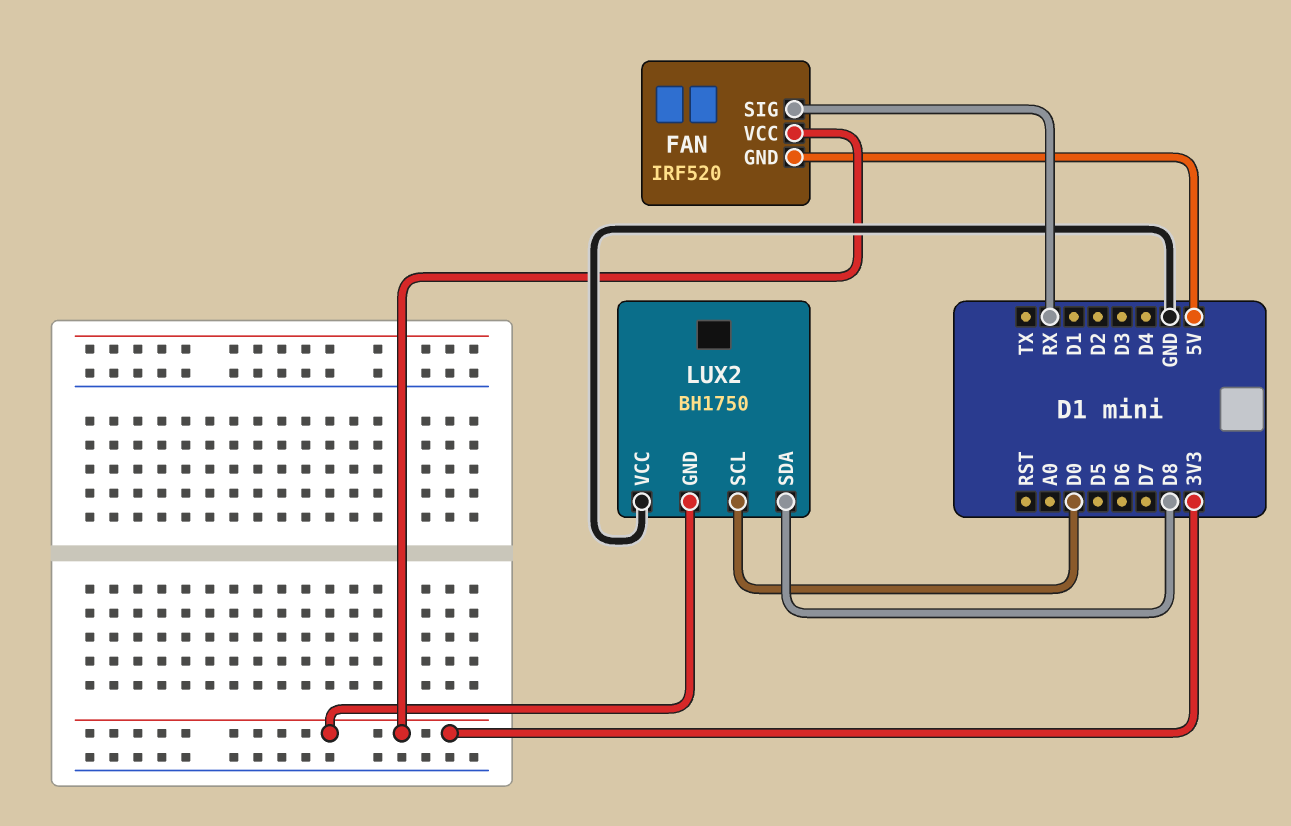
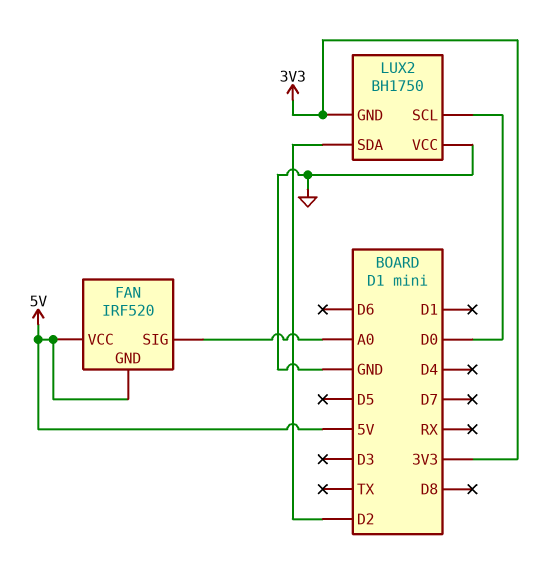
FAN pin SIG: RX -> A0
FAN pin VCC: 3V3 -> 5V
LUX2 pin SDA: D8 -> D2

